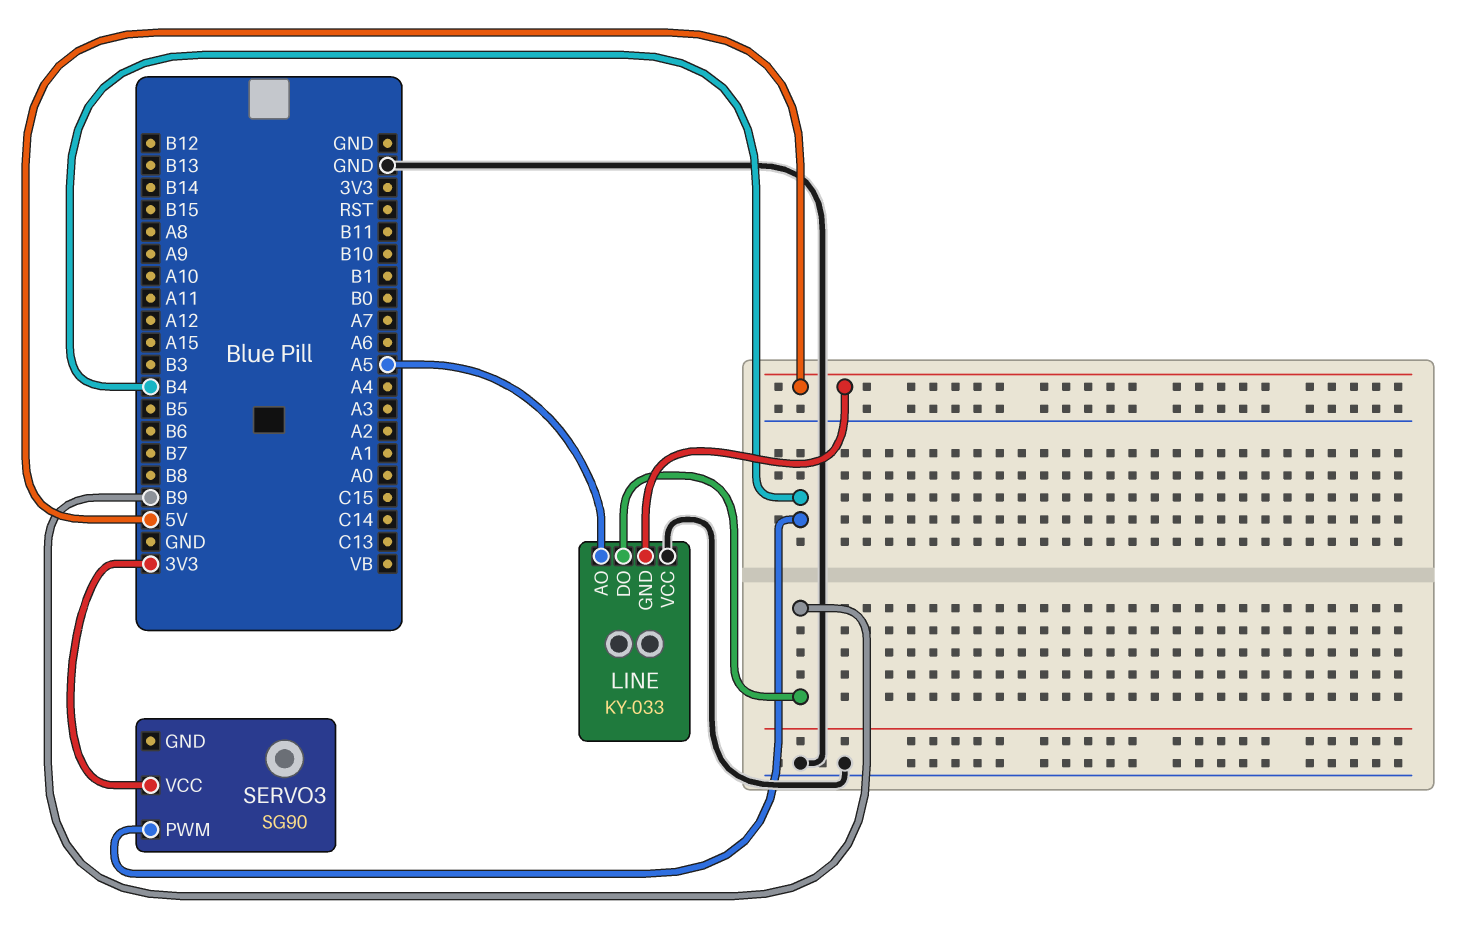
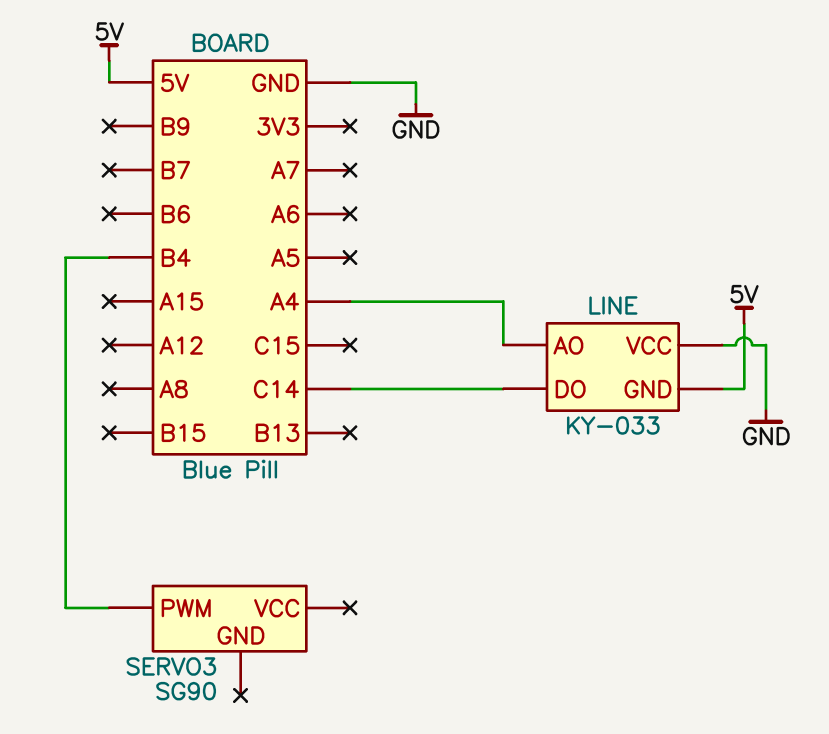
LINE pin AO: A5 -> A4
LINE pin DO: B9 -> C14
SERVO3 pin VCC: 3V3 -> none

